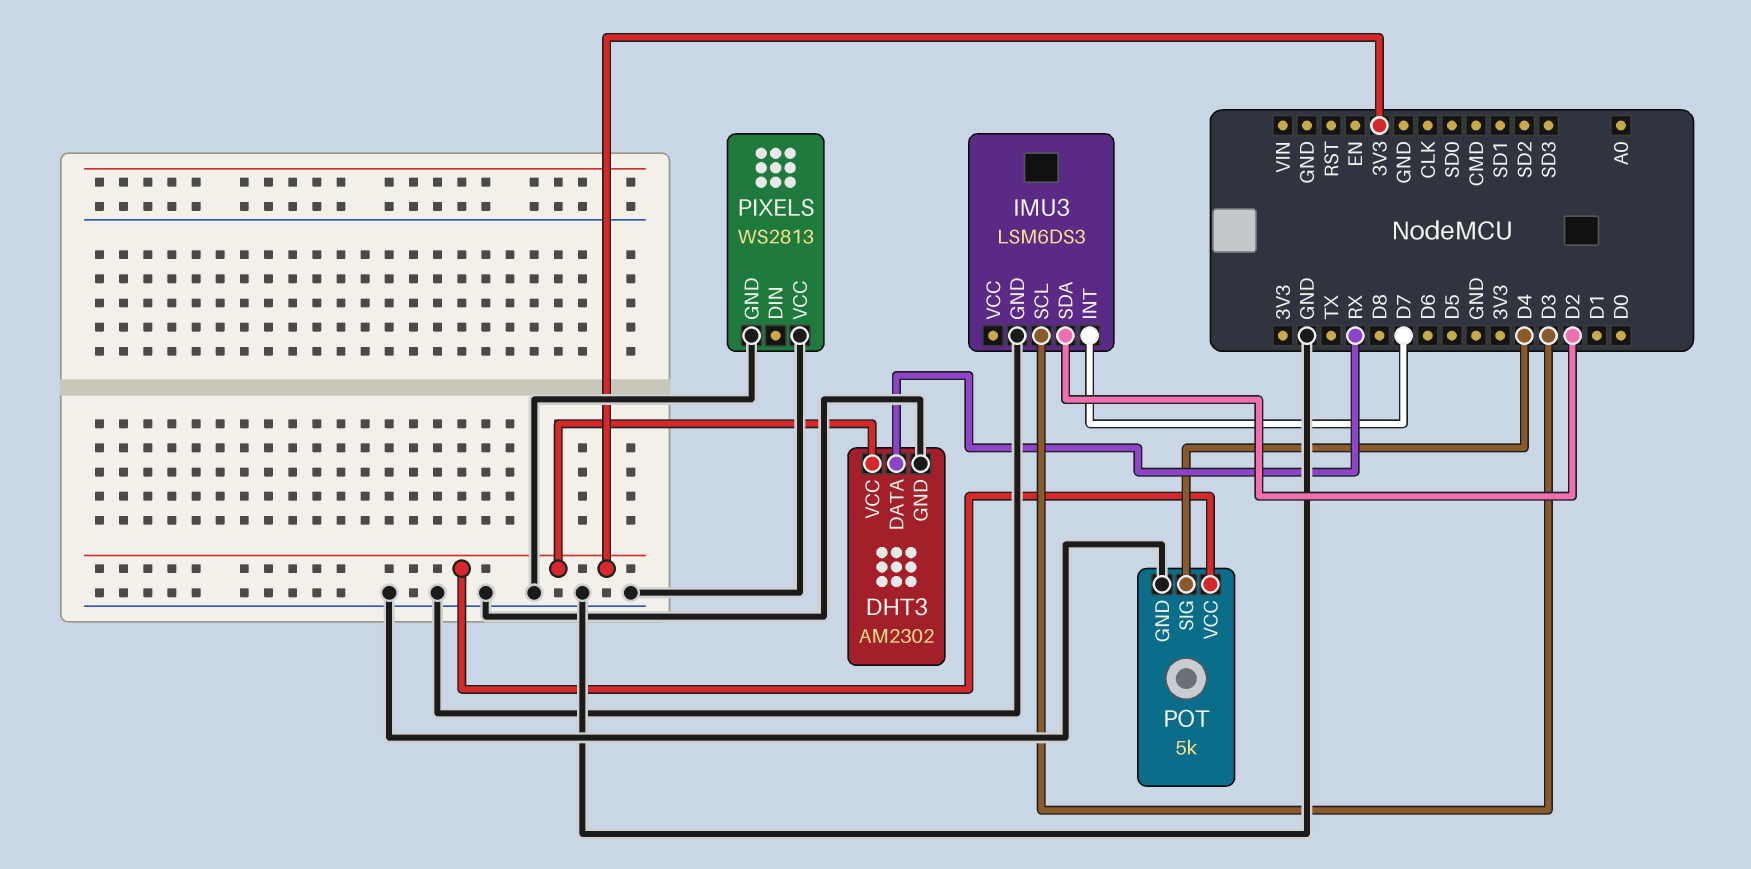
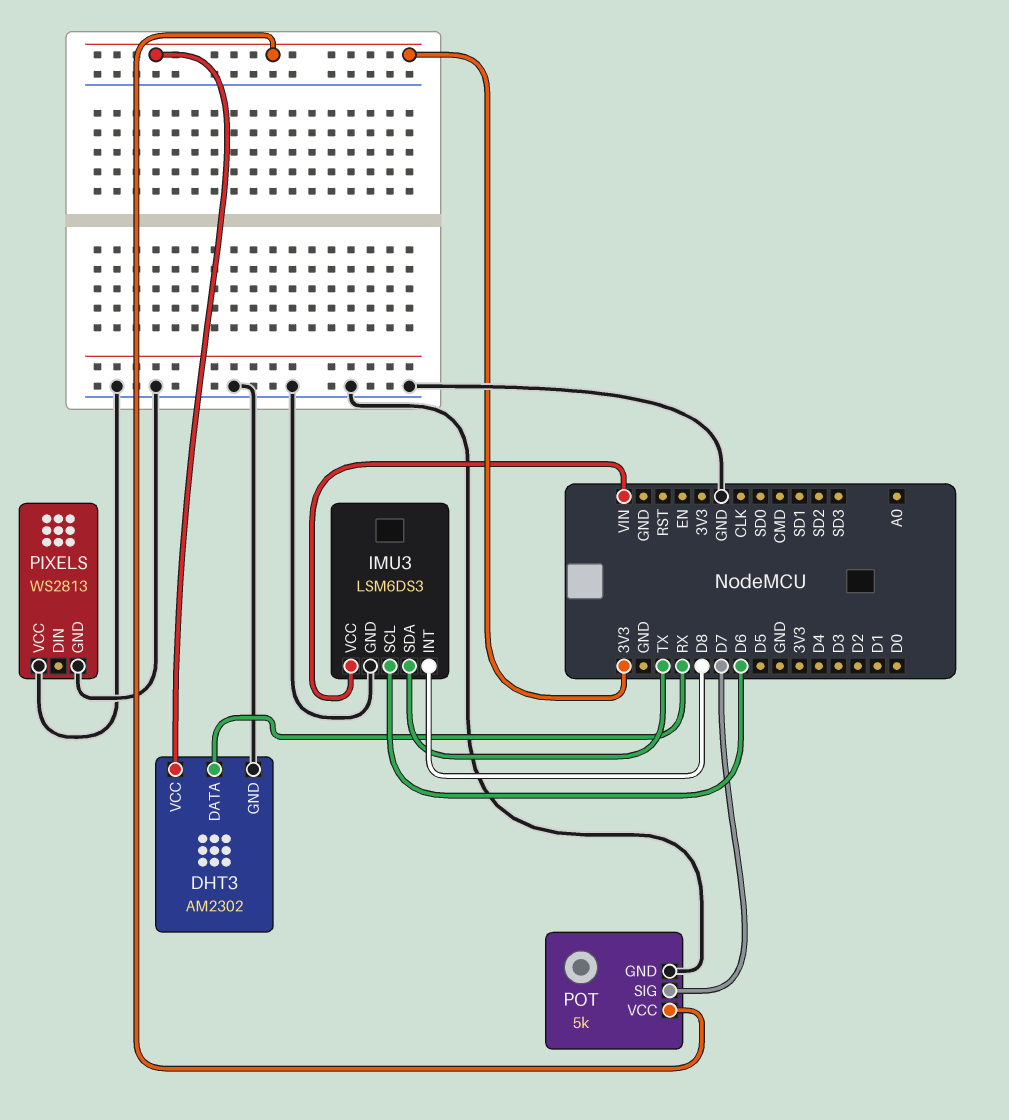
IMU3 pin INT: D7 -> D8
IMU3 pin SCL: D3 -> D6
IMU3 pin SDA: D2 -> TX
IMU3 pin VCC: none -> VIN
POT pin SIG: D4 -> D7

